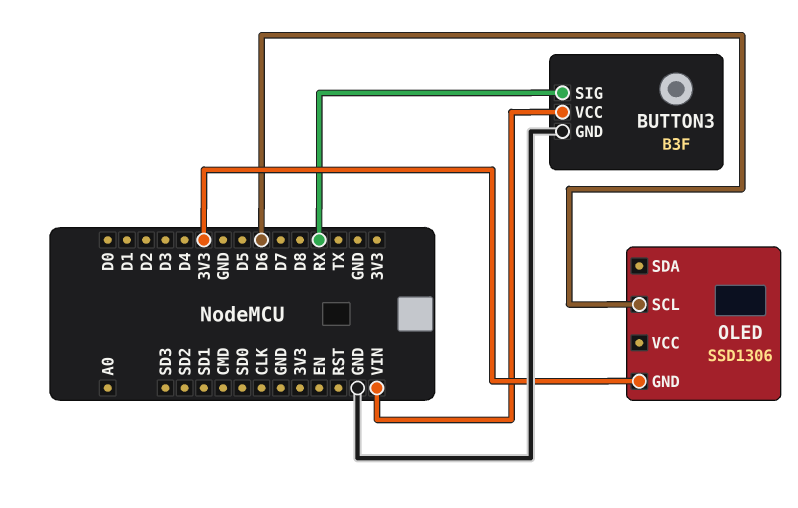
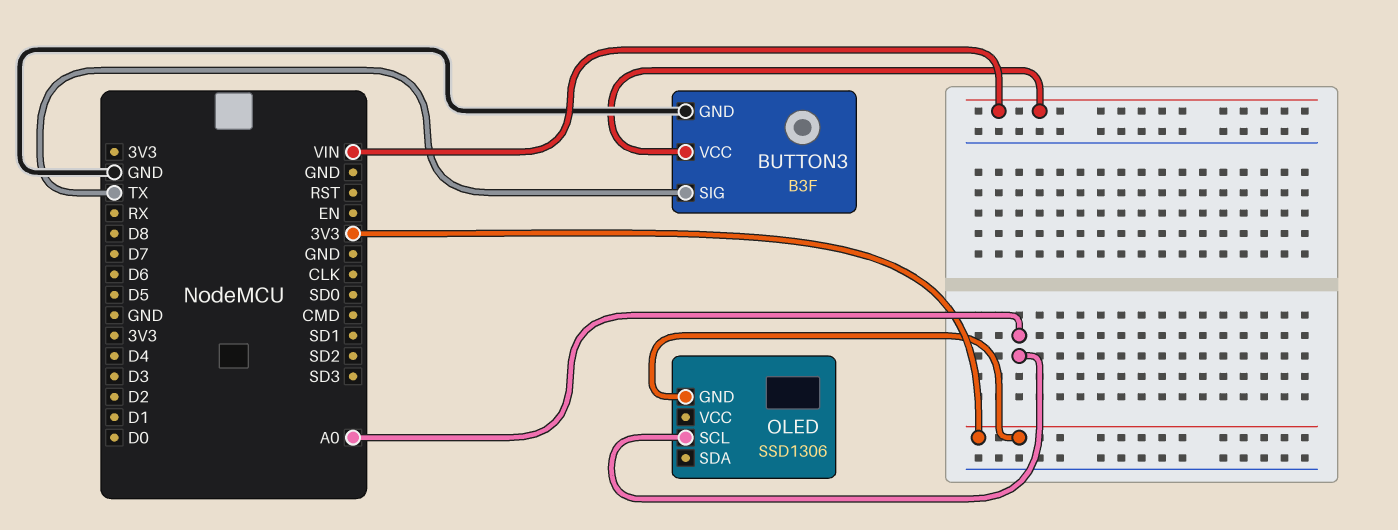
BUTTON3 pin SIG: RX -> TX
OLED pin SCL: D6 -> A0

